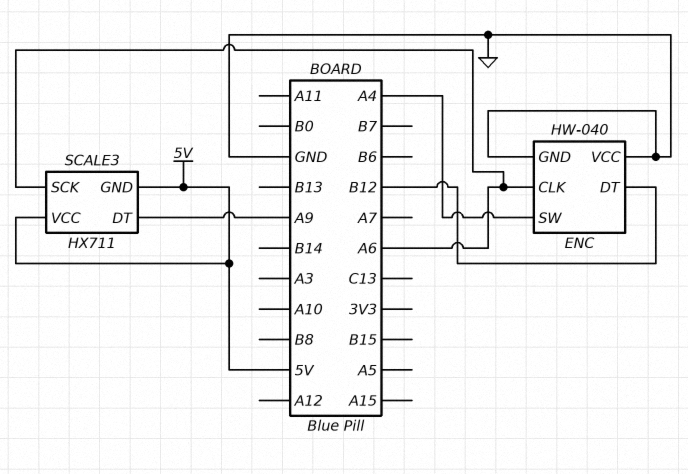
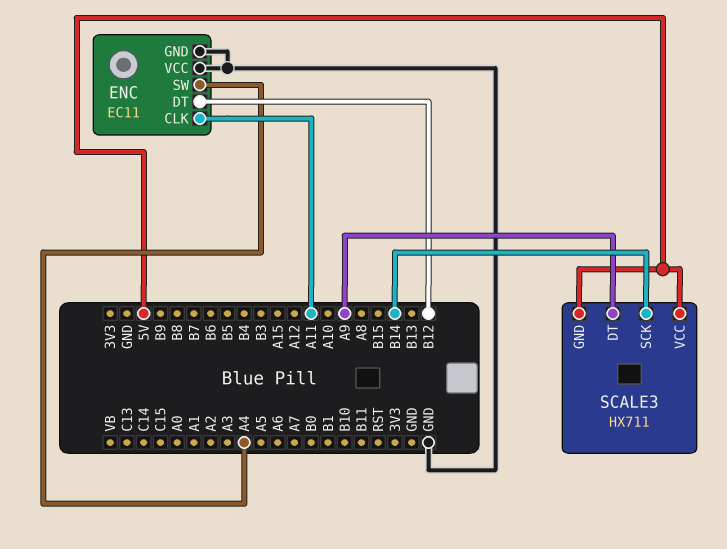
ENC: HW-040 -> EC11
ENC pin CLK: A6 -> A11
SCALE3 pin SCK: A6 -> B14

